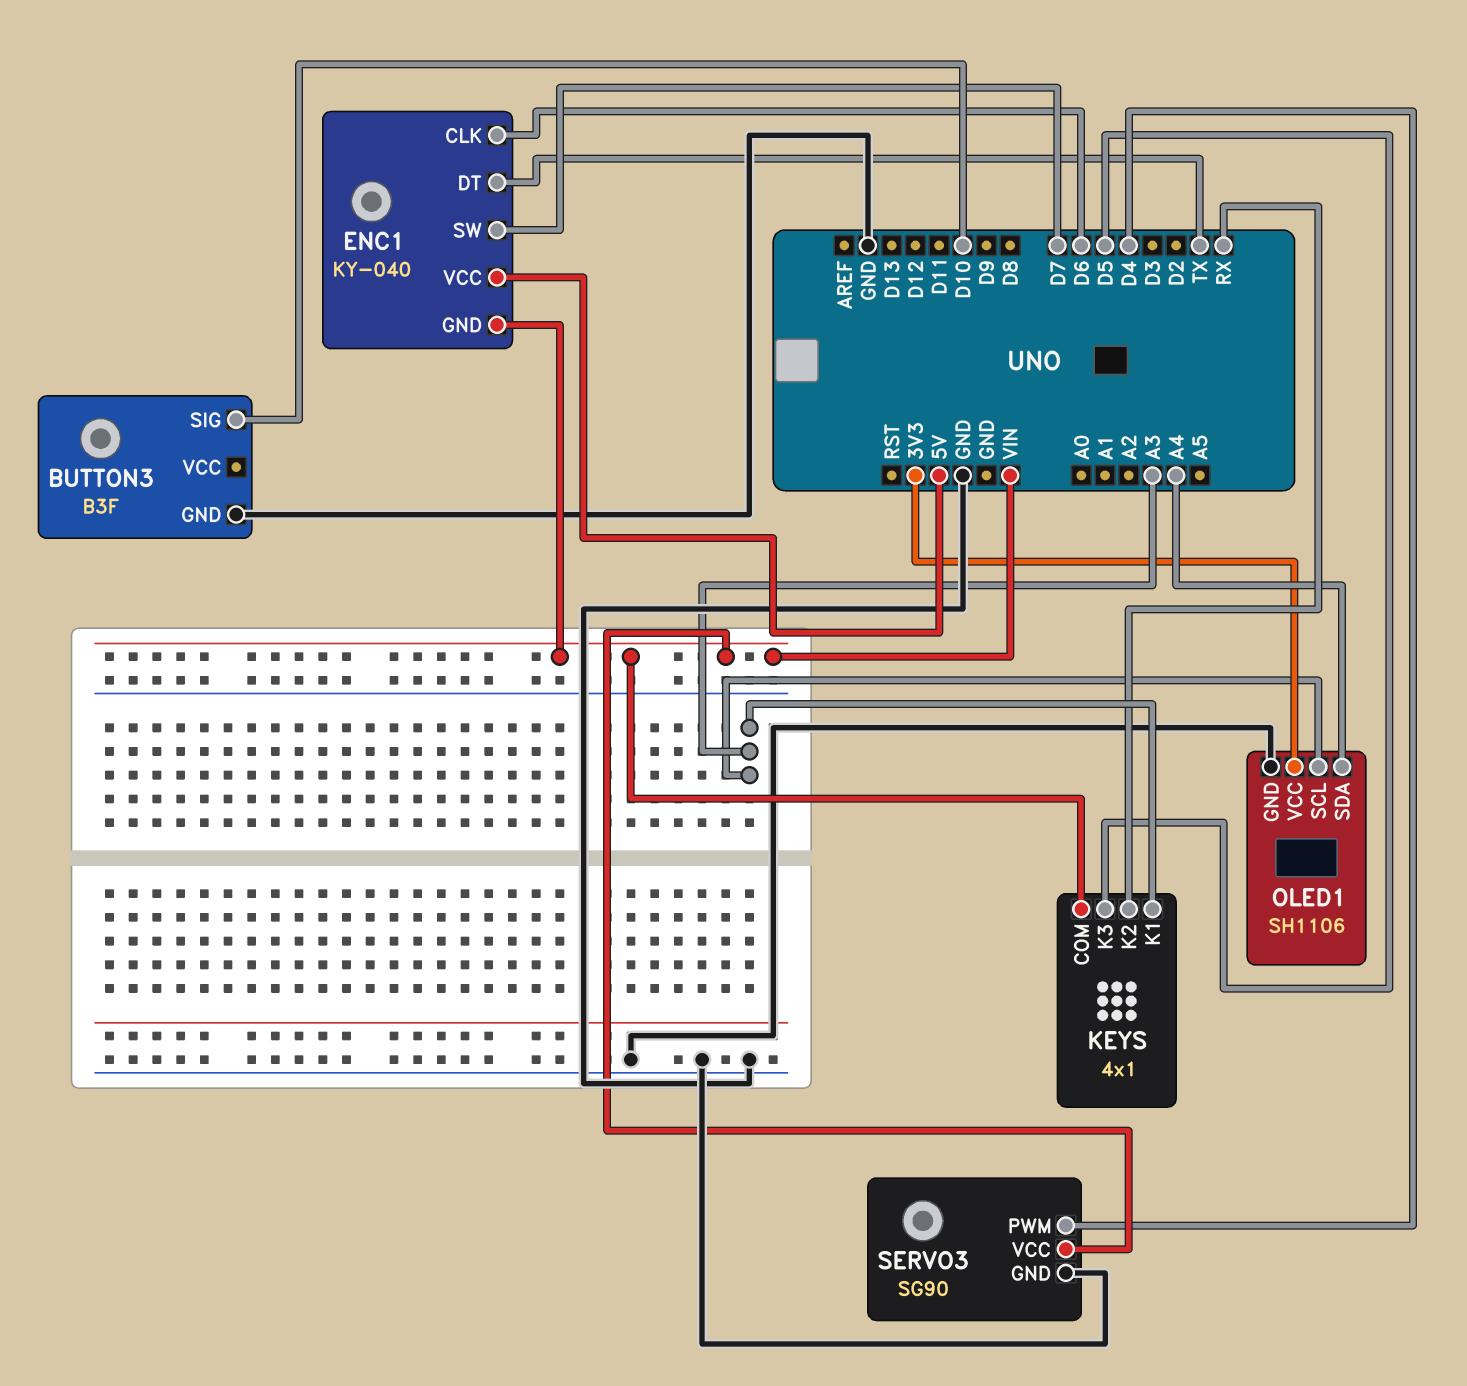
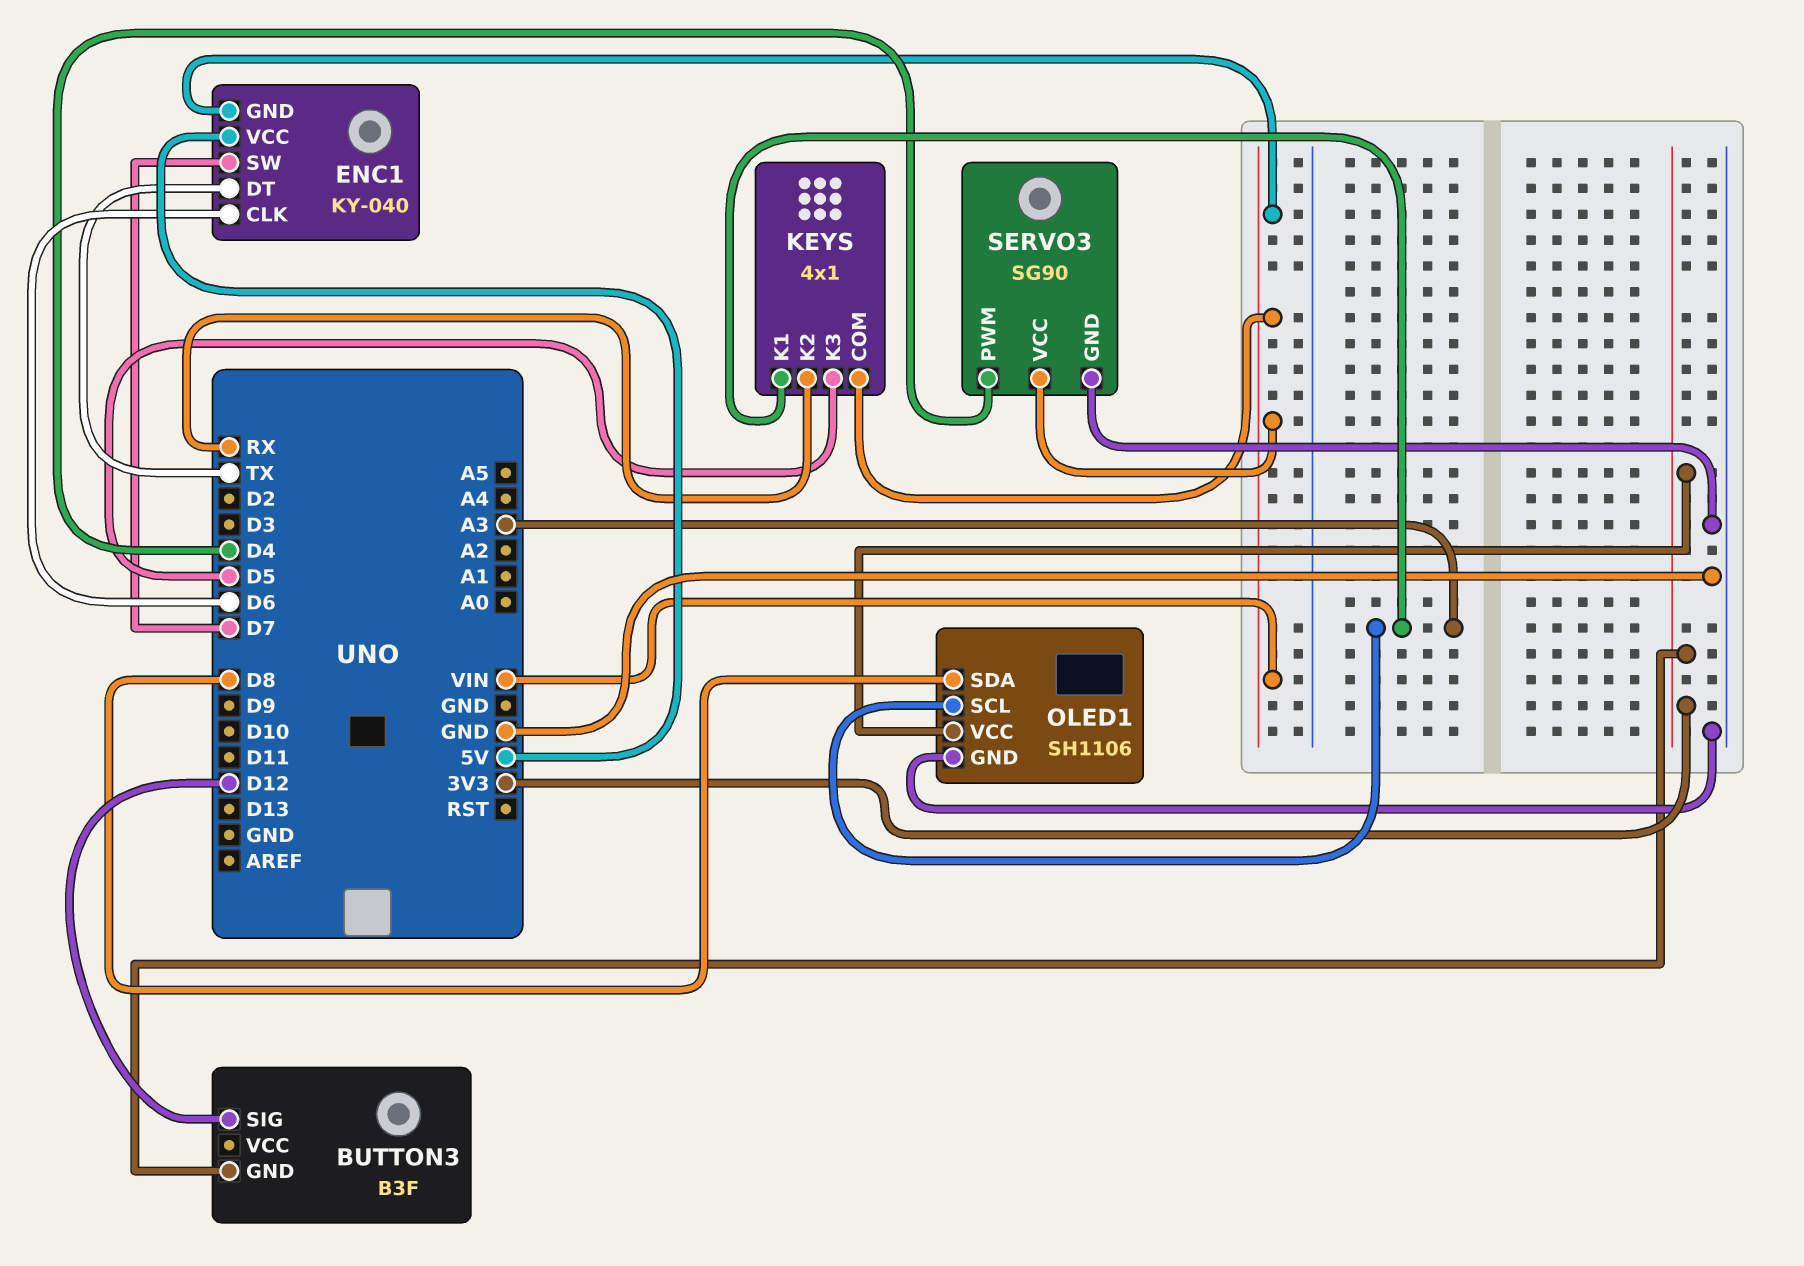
BUTTON3 pin GND: GND -> 3V3
BUTTON3 pin SIG: D10 -> D12
OLED1 pin SDA: A4 -> D8

